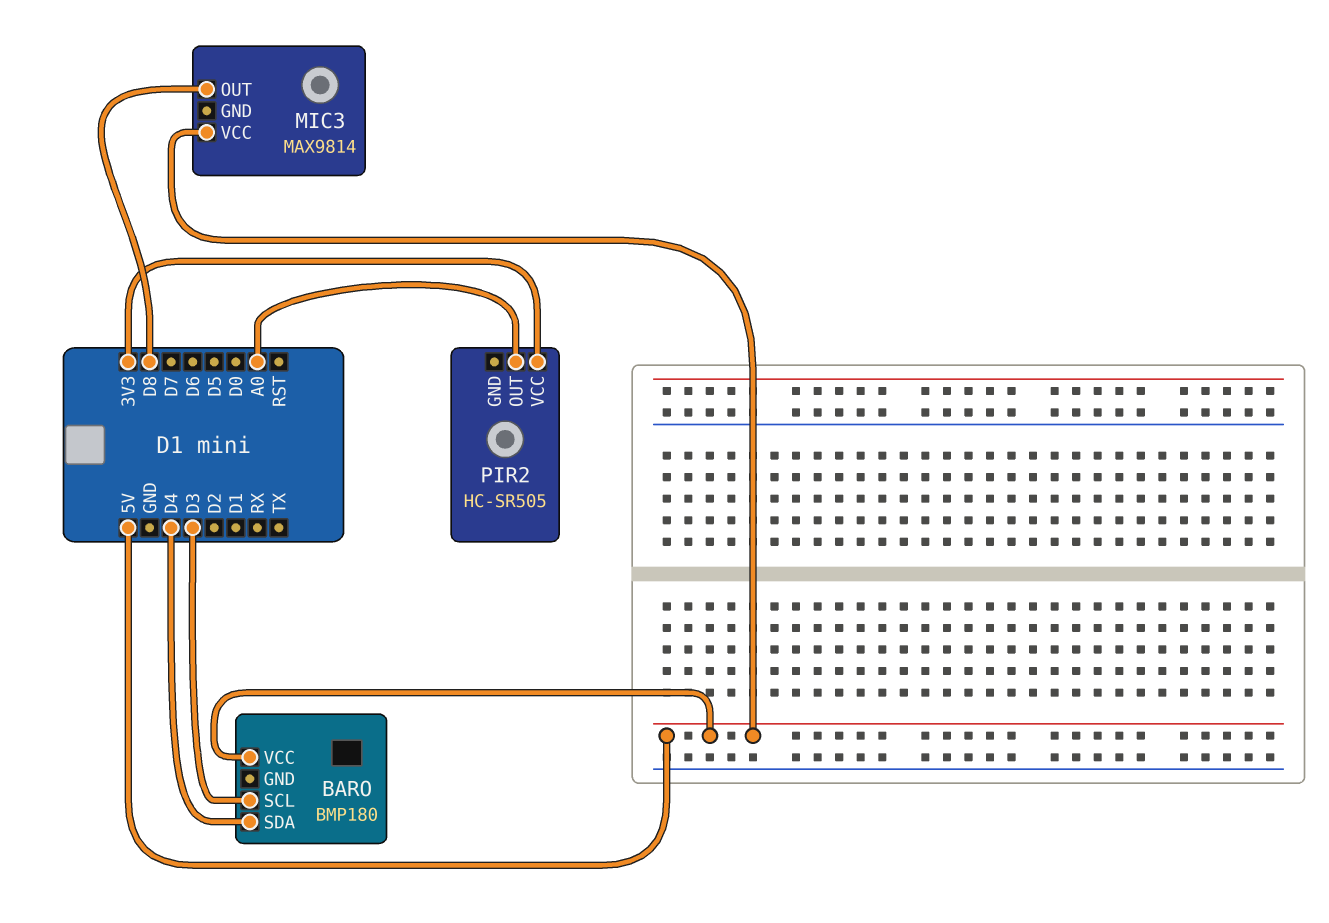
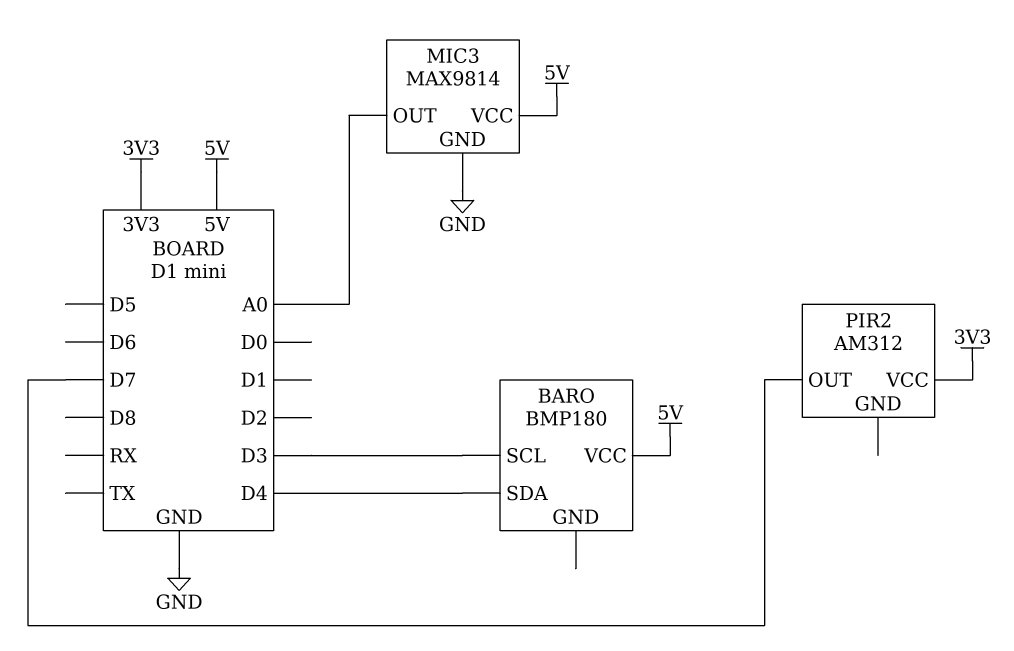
MIC3 pin GND: none -> GND
MIC3 pin OUT: D8 -> A0
PIR2: HC-SR505 -> AM312
PIR2 pin OUT: A0 -> D7

